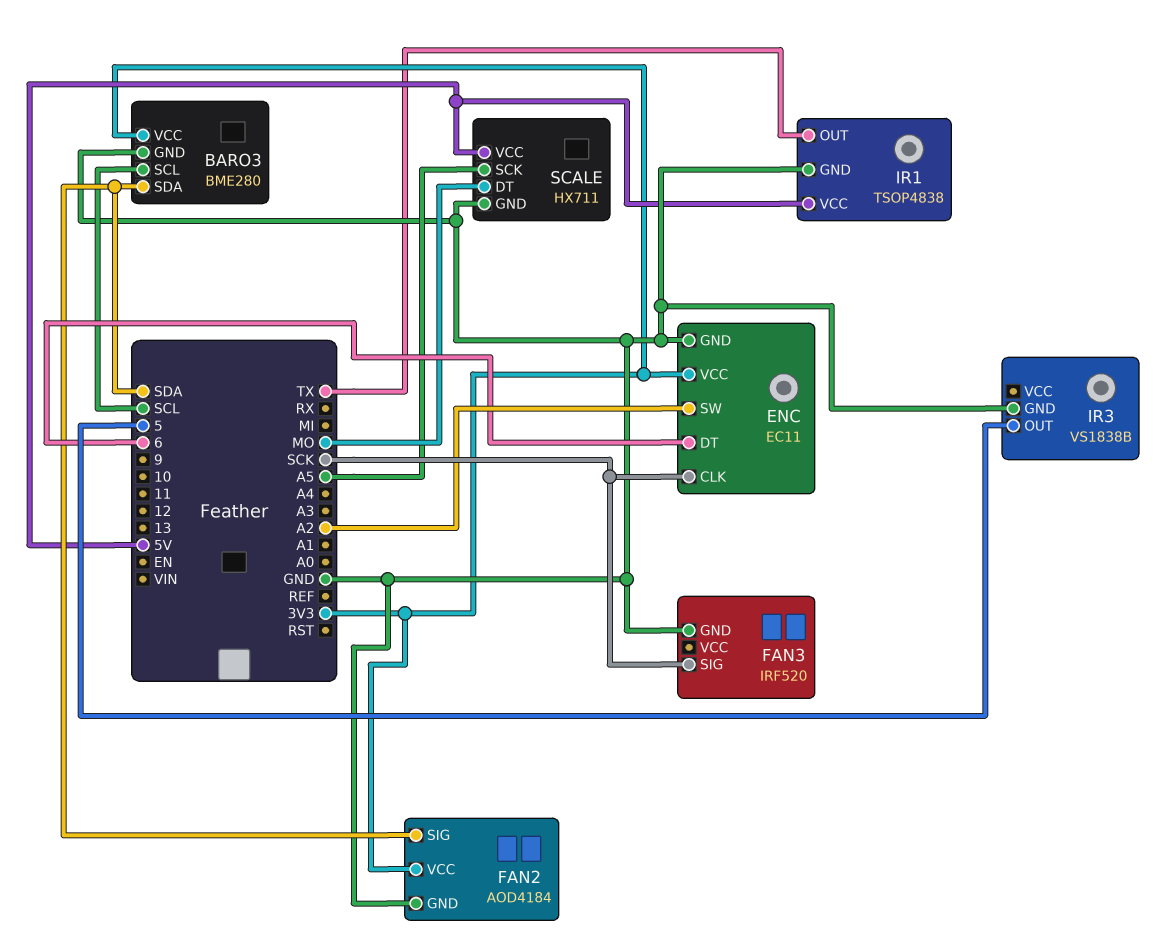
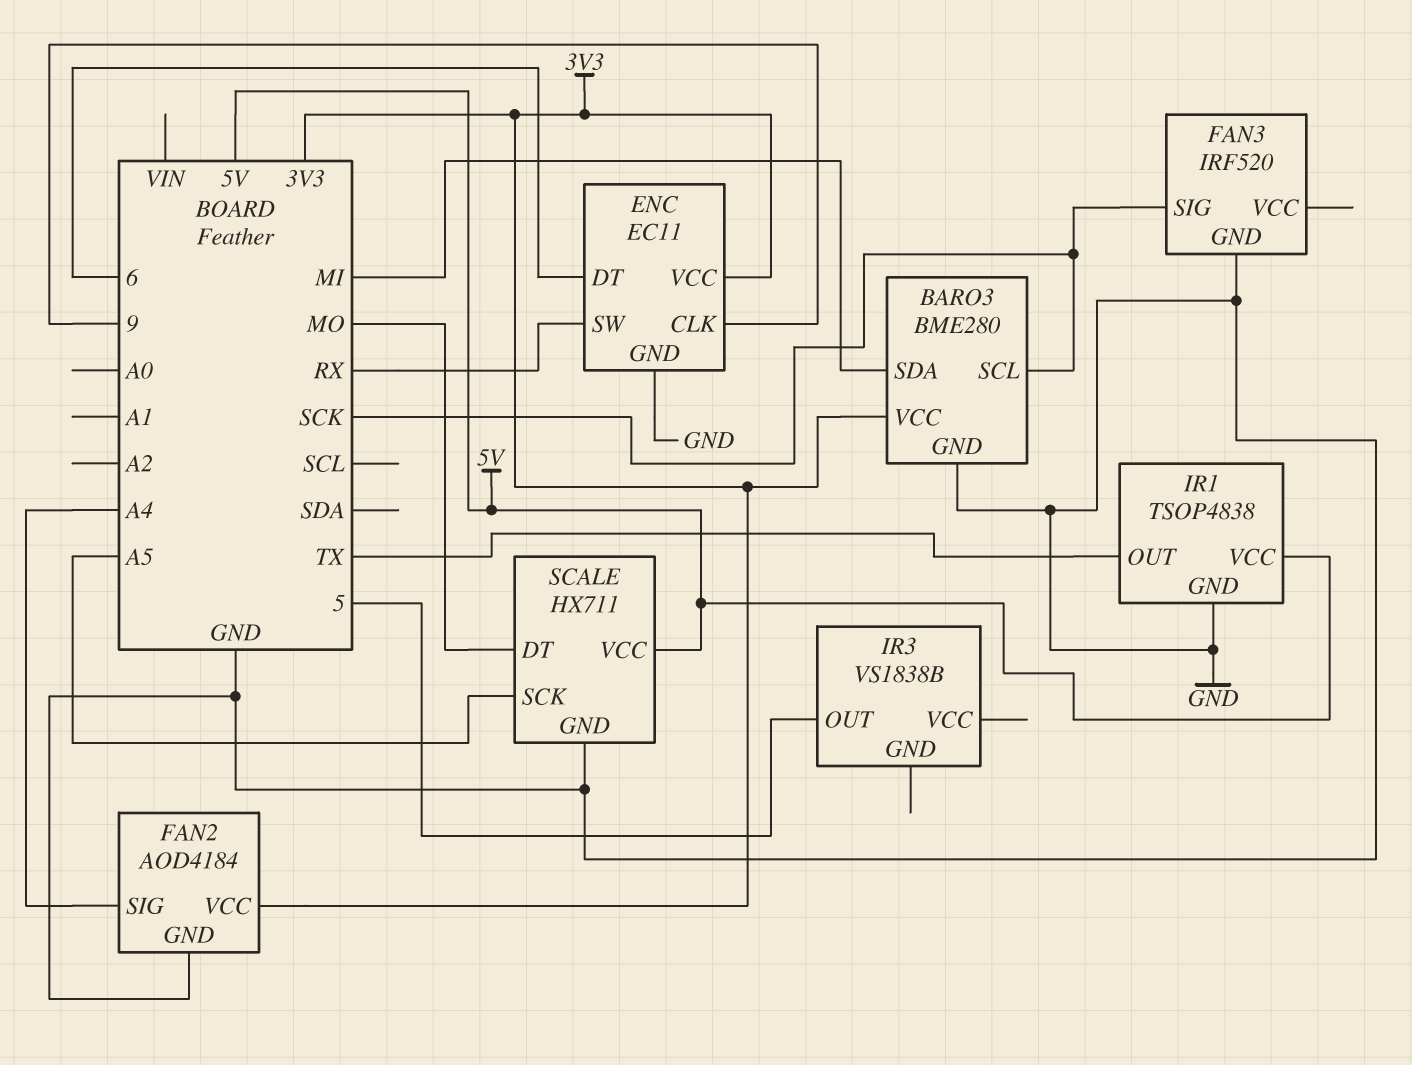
BARO3 pin SCL: SCL -> SCK
BARO3 pin SDA: SDA -> MI
ENC pin CLK: SCK -> 9
ENC pin SW: A2 -> RX
FAN2 pin SIG: SDA -> A4
IR3 pin GND: GND -> none

